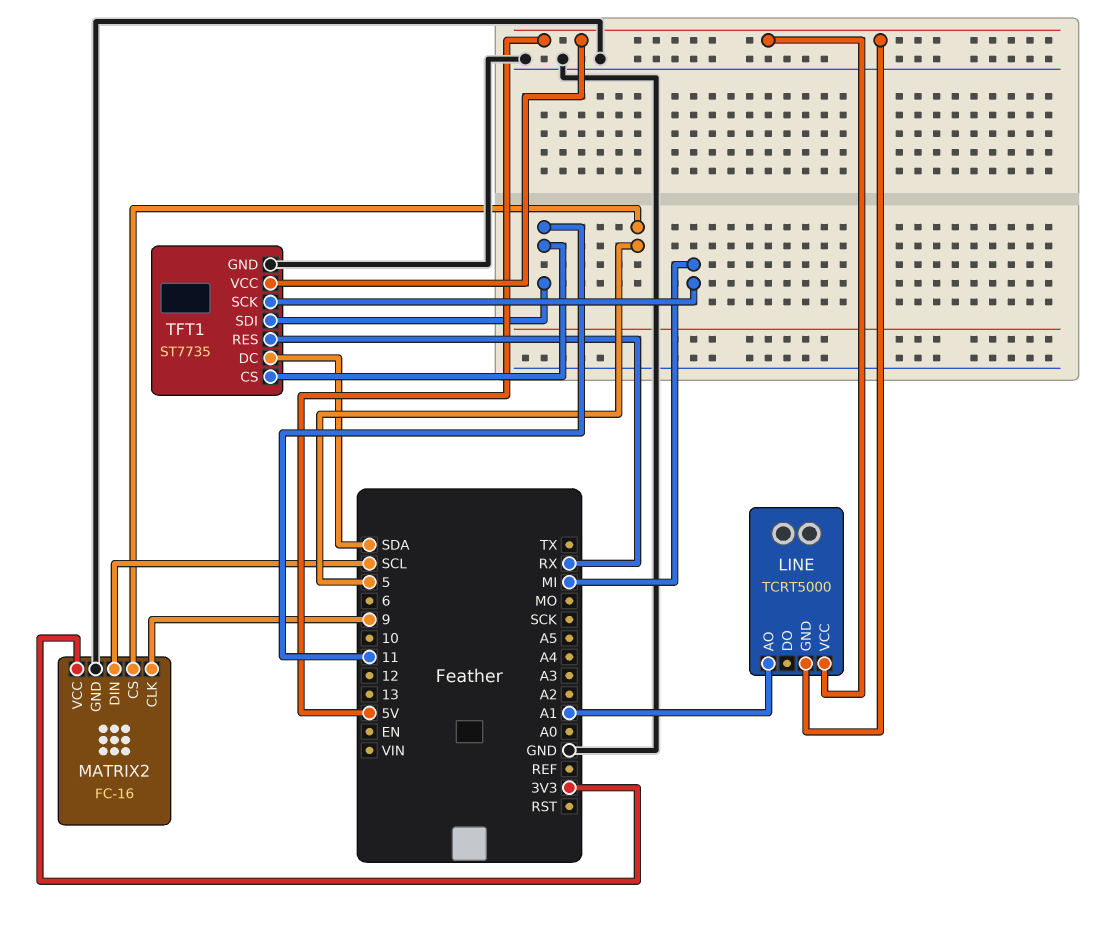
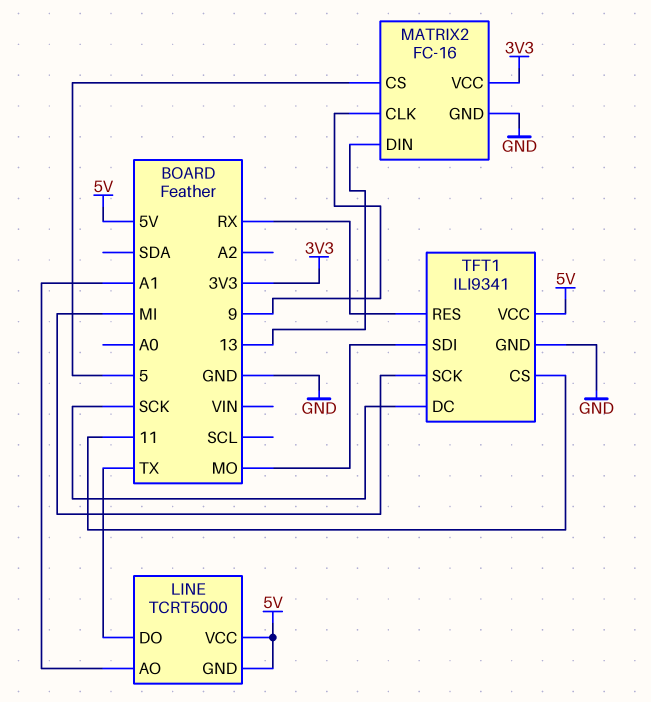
LINE pin DO: none -> TX
MATRIX2 pin DIN: SCL -> 13
TFT1: ST7735 -> ILI9341
TFT1 pin DC: SDA -> SCK
TFT1 pin SDI: 11 -> MO

